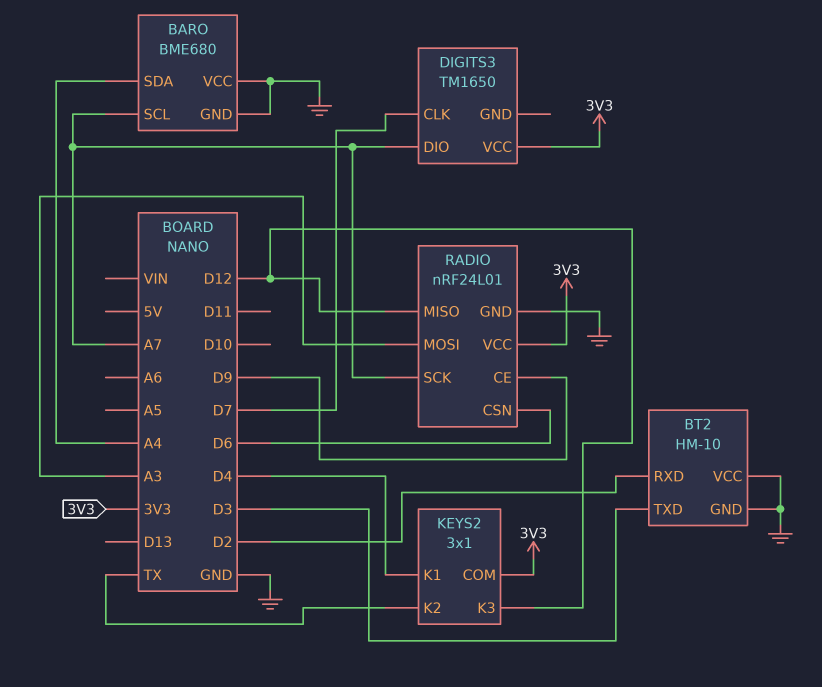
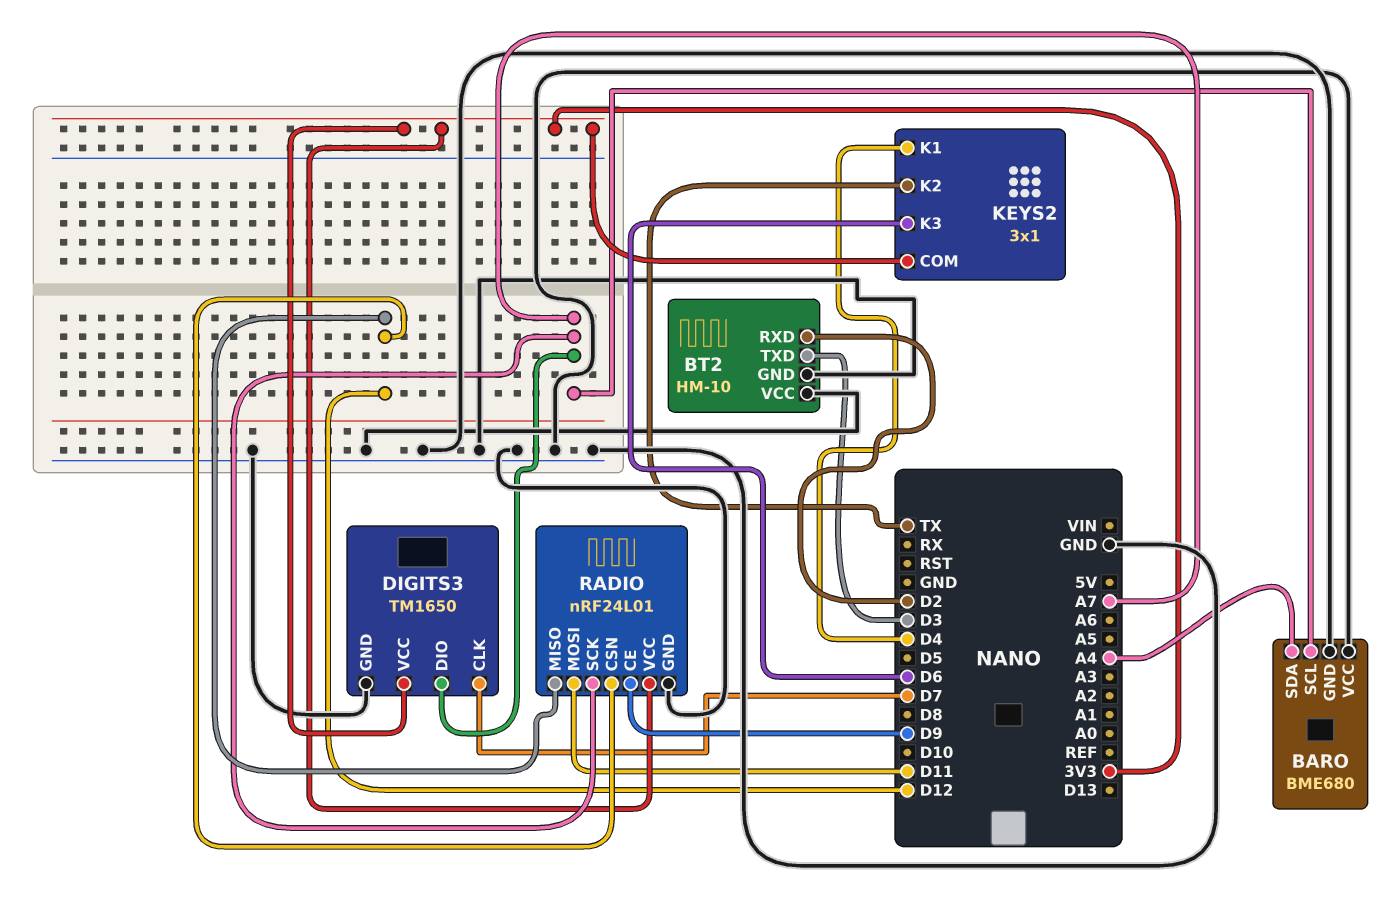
DIGITS3 pin GND: none -> GND
KEYS2 pin K3: D12 -> D6
RADIO pin CSN: D6 -> D12
RADIO pin MOSI: A3 -> D11

